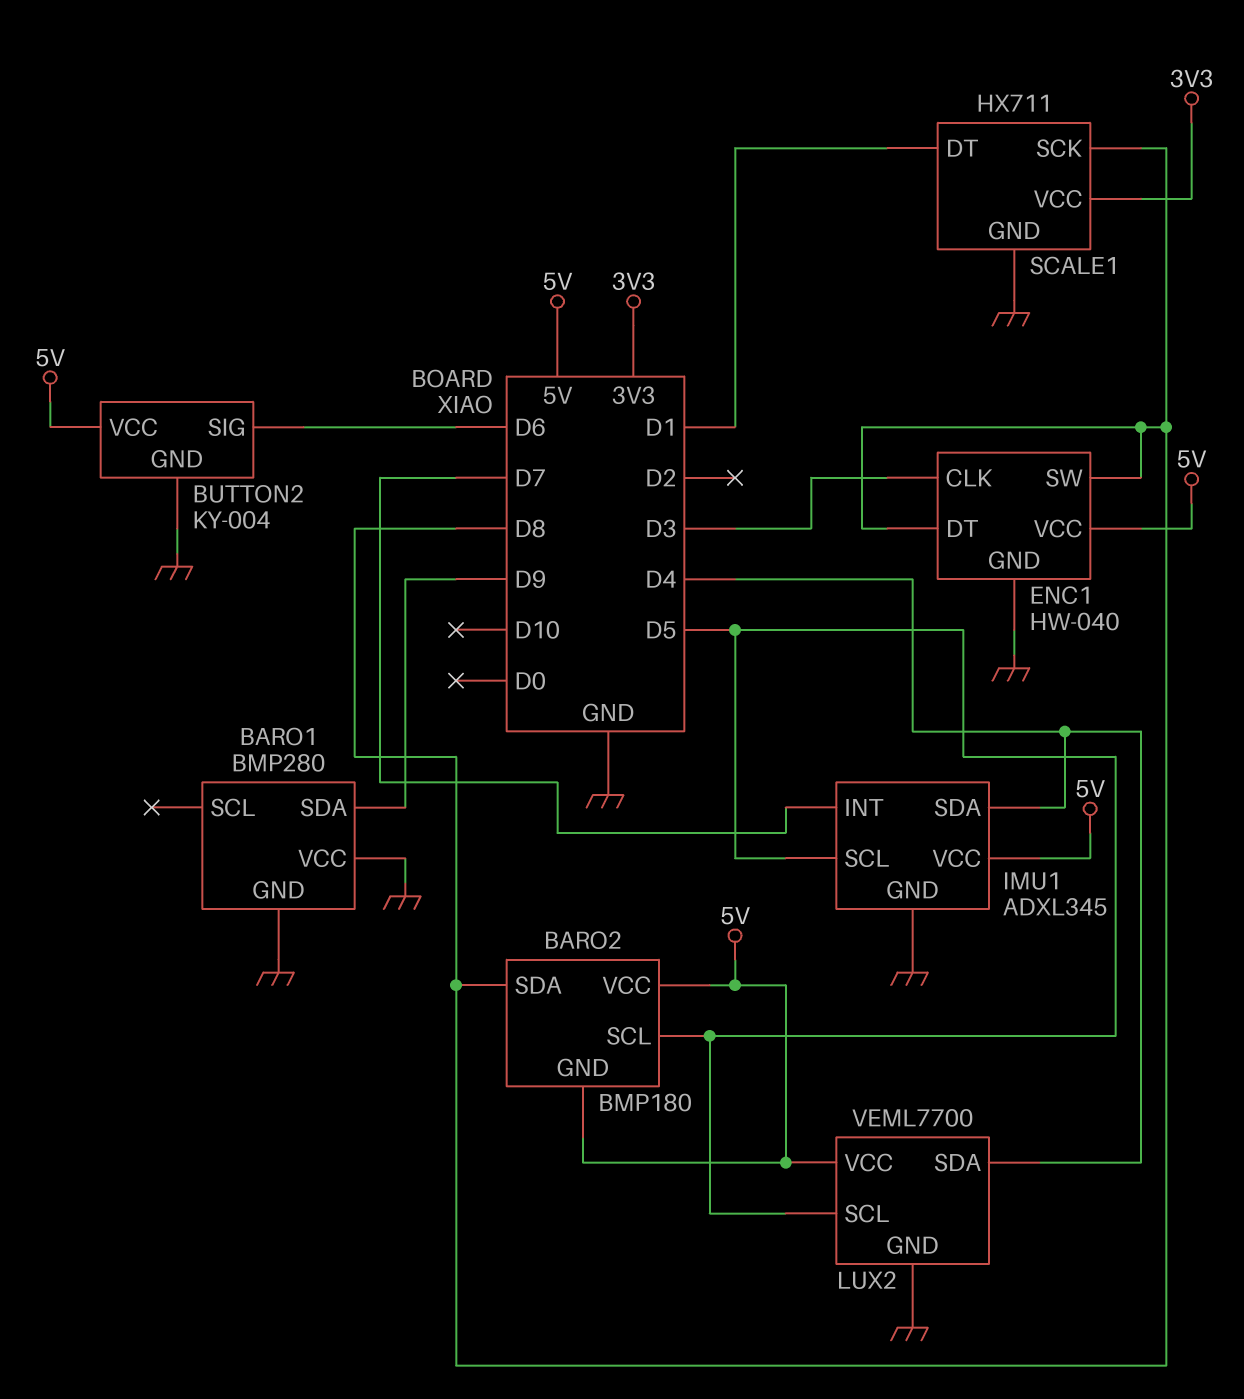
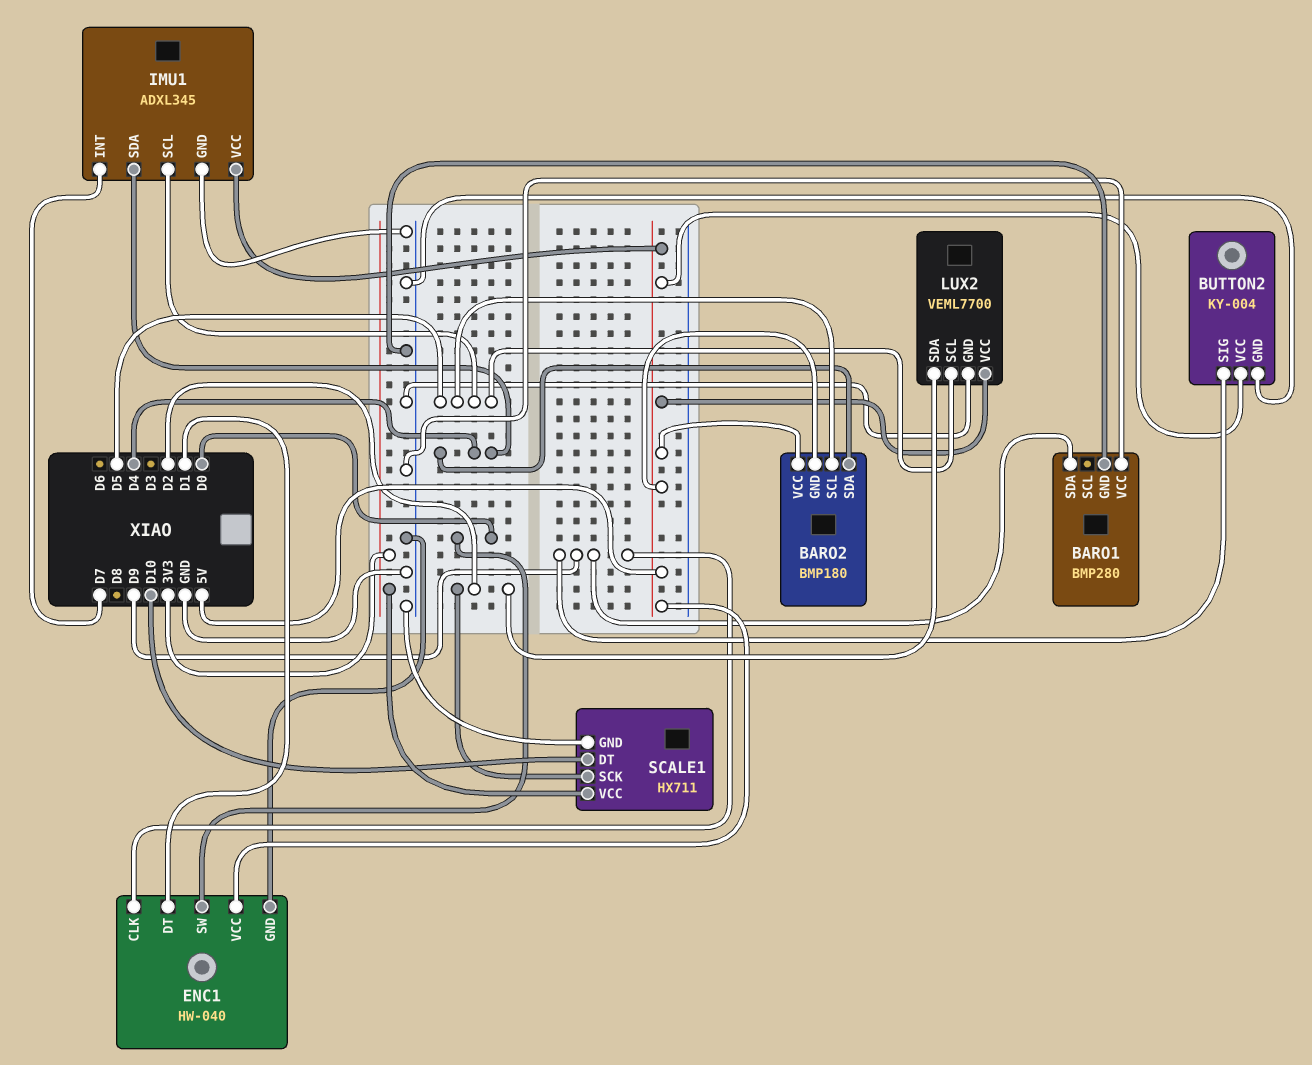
BARO2 pin SDA: D8 -> D4
BUTTON2 pin SIG: D6 -> D9
ENC1 pin CLK: D3 -> D9
ENC1 pin DT: D8 -> D1
ENC1 pin SW: D8 -> D0
LUX2 pin SDA: D4 -> D2
SCALE1 pin DT: D1 -> D10
SCALE1 pin SCK: D8 -> D2

